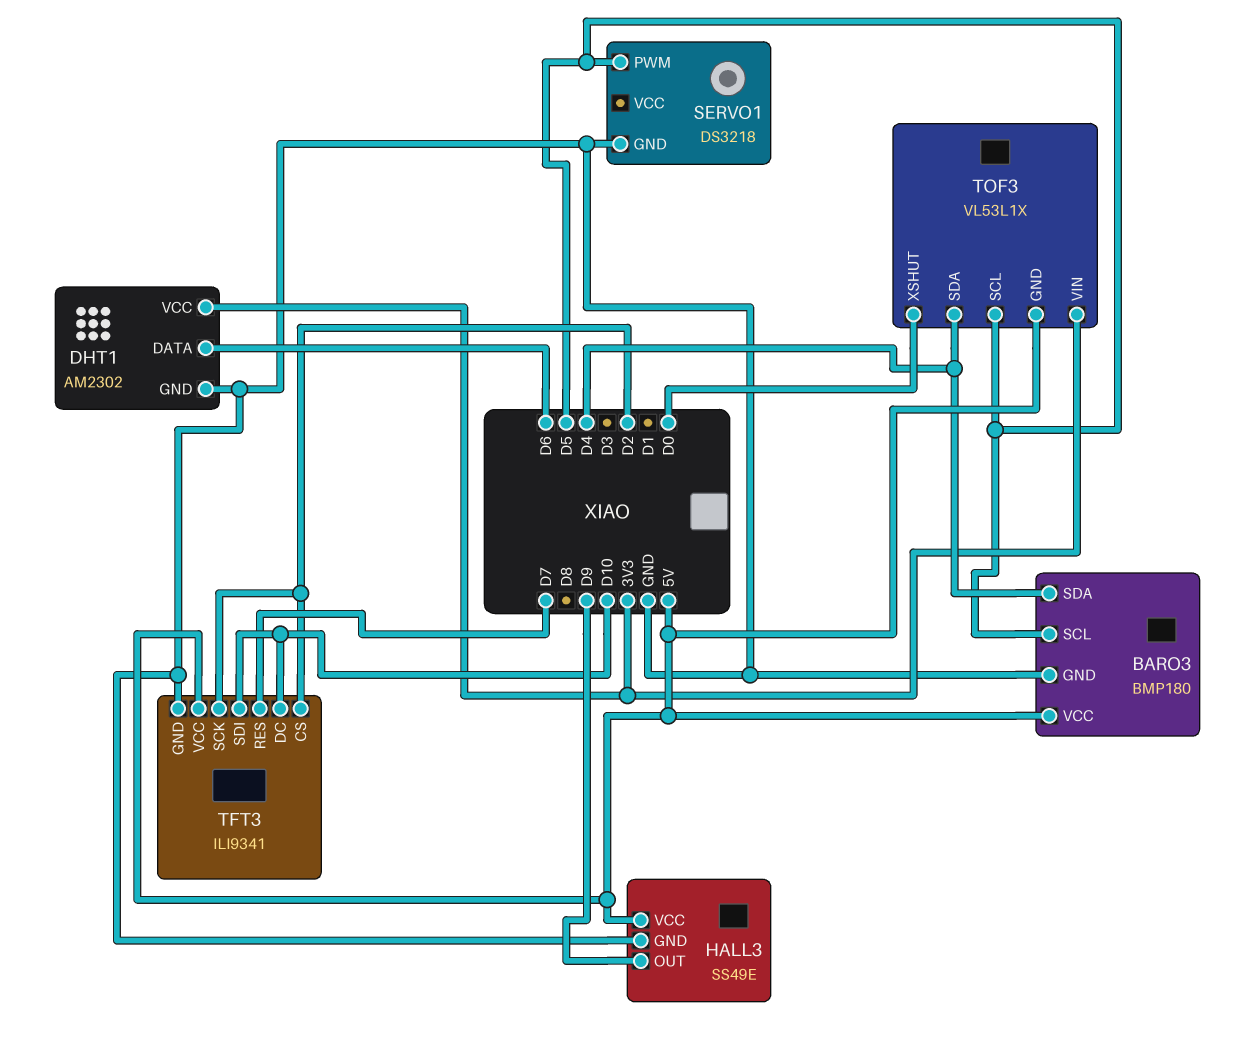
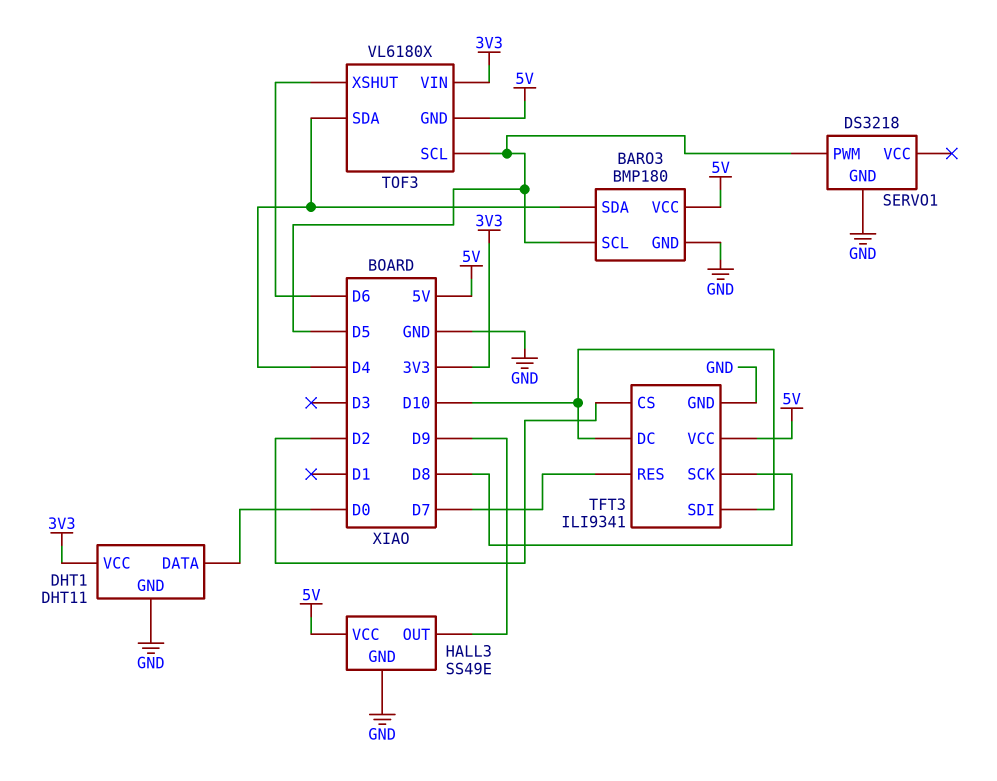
DHT1: AM2302 -> DHT11
DHT1 pin DATA: D6 -> D0
TFT3 pin SCK: D2 -> D8
TOF3: VL53L1X -> VL6180X
TOF3 pin XSHUT: D0 -> D6

